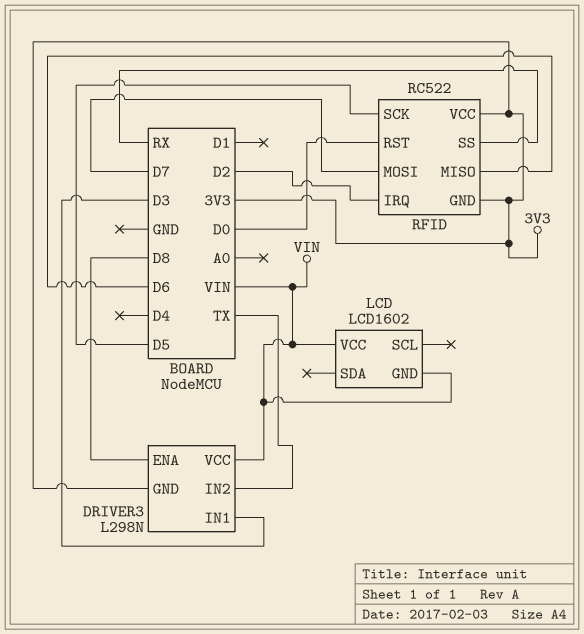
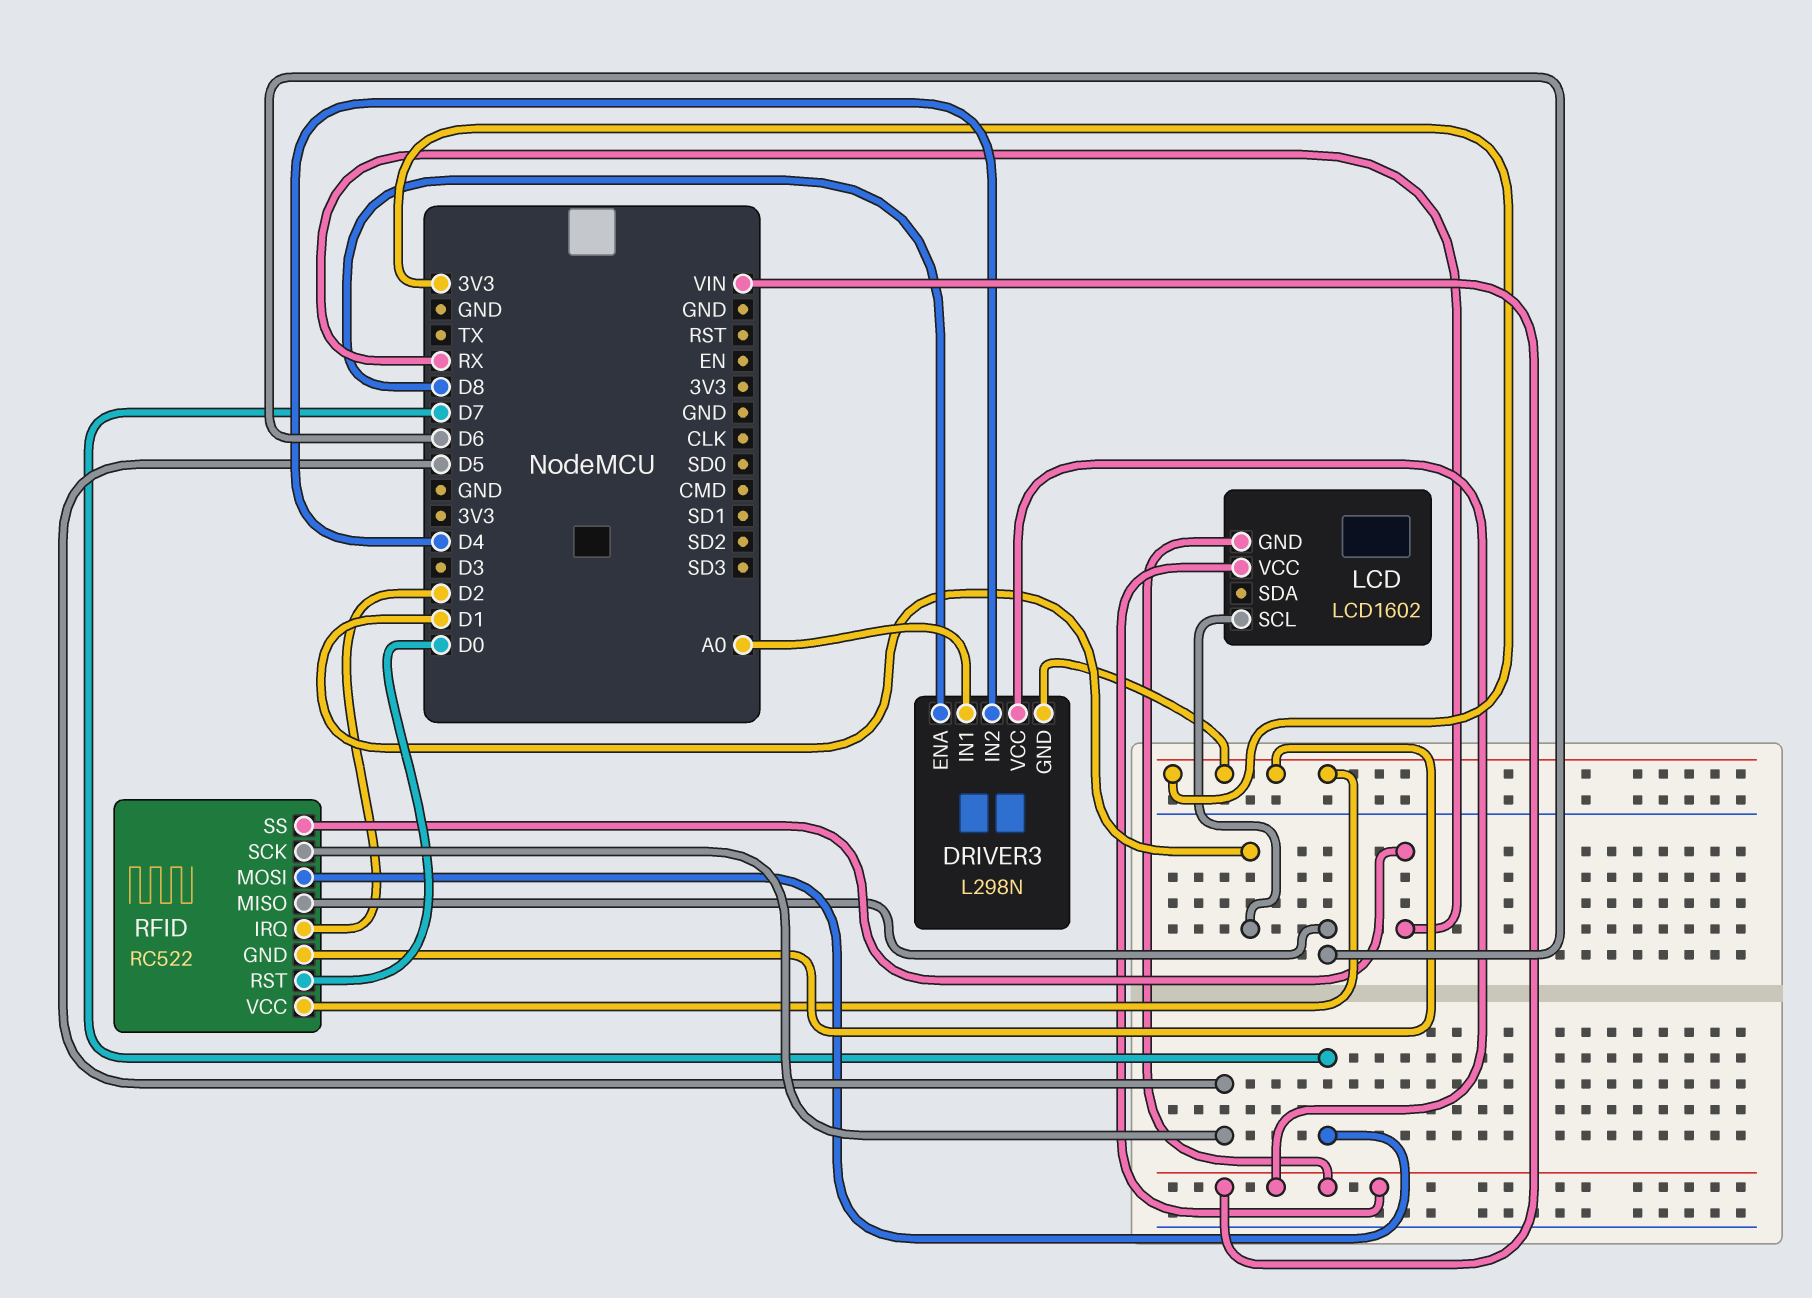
DRIVER3 pin IN1: D3 -> A0
DRIVER3 pin IN2: TX -> D4
LCD pin SCL: none -> D1

